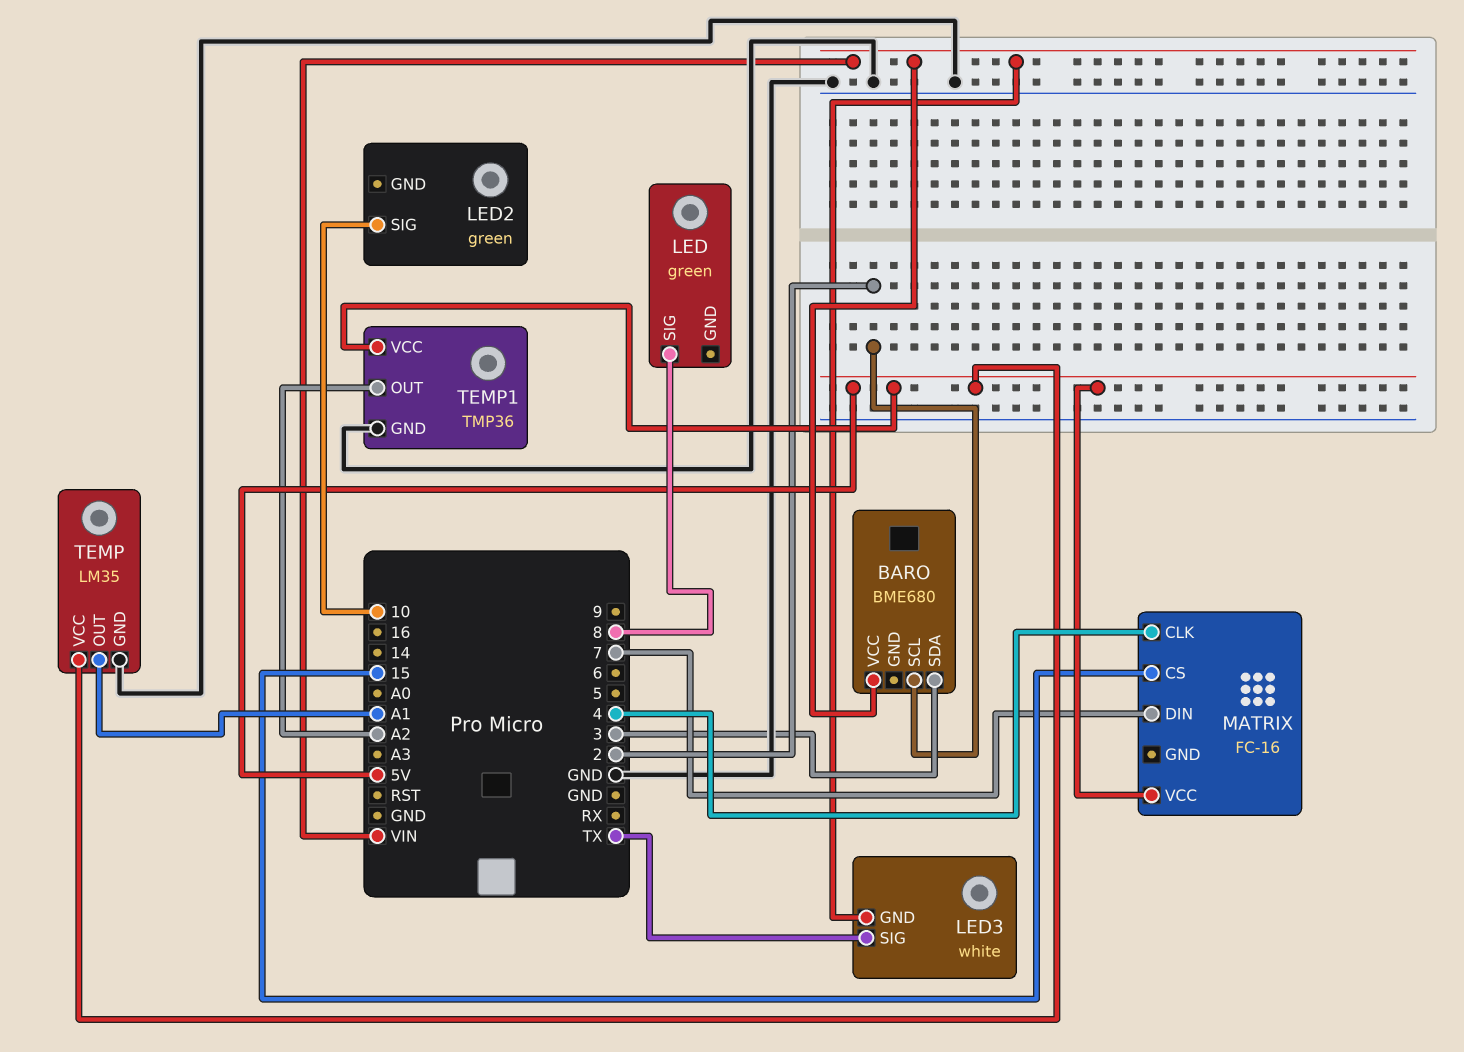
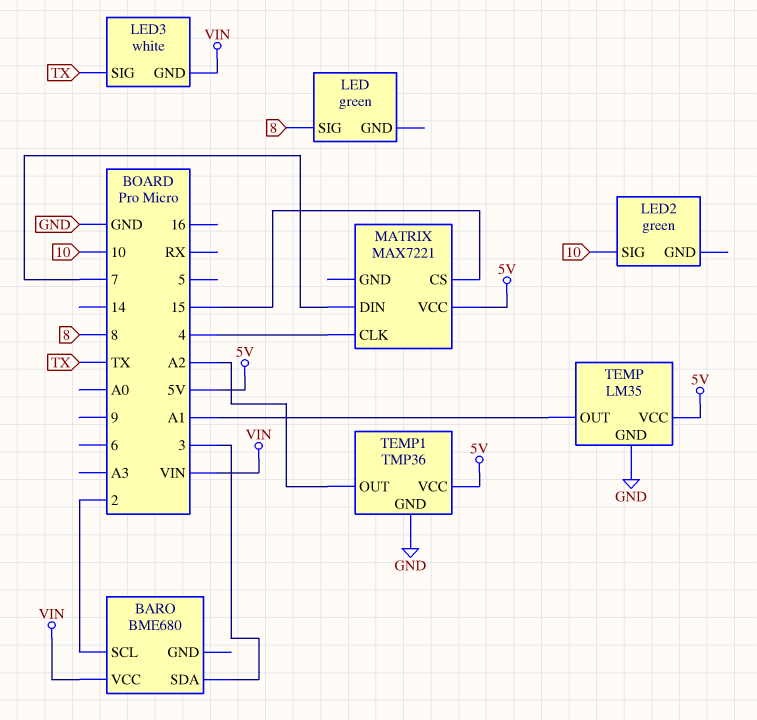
MATRIX: FC-16 -> MAX7221

